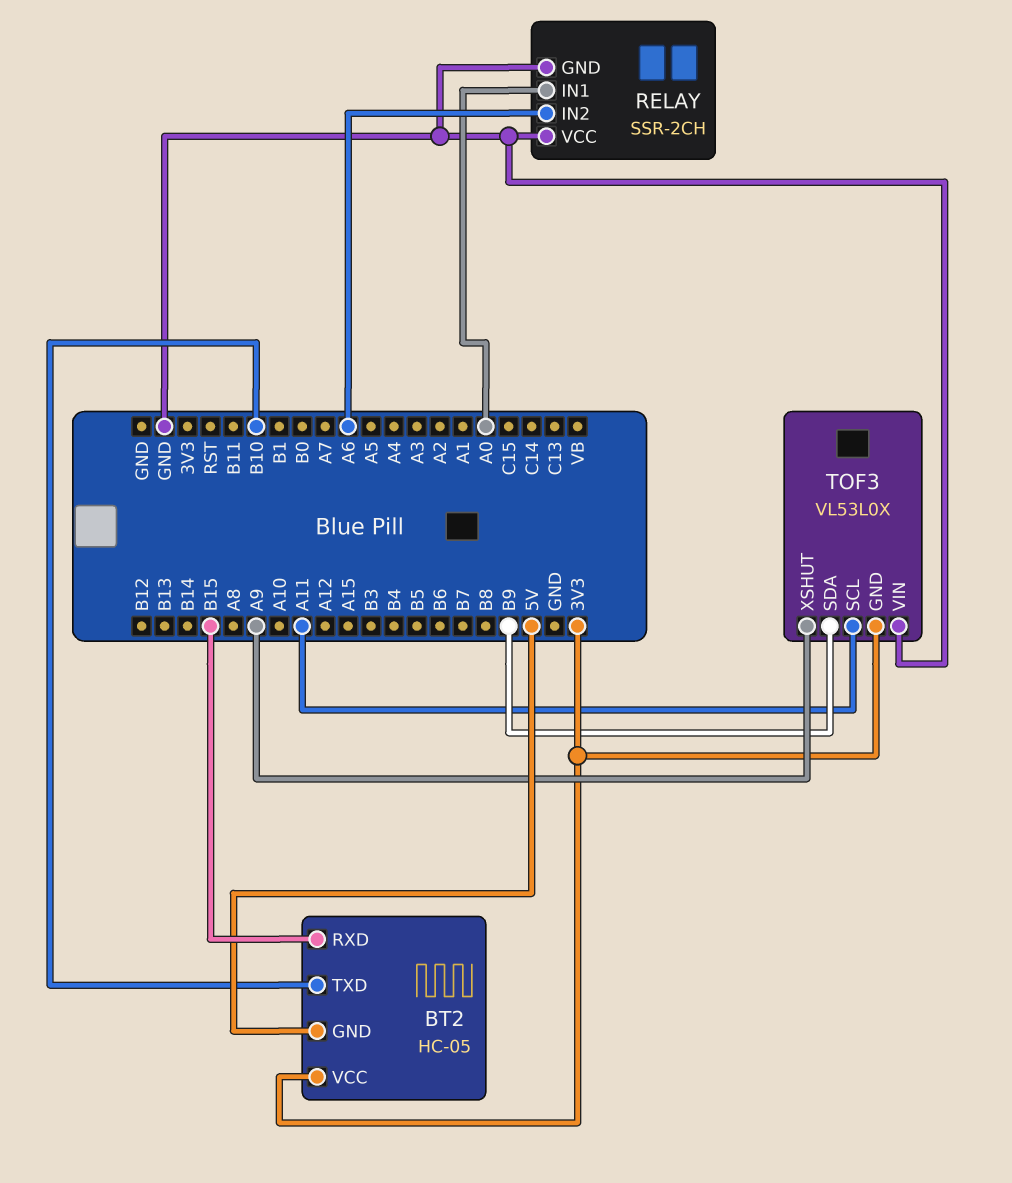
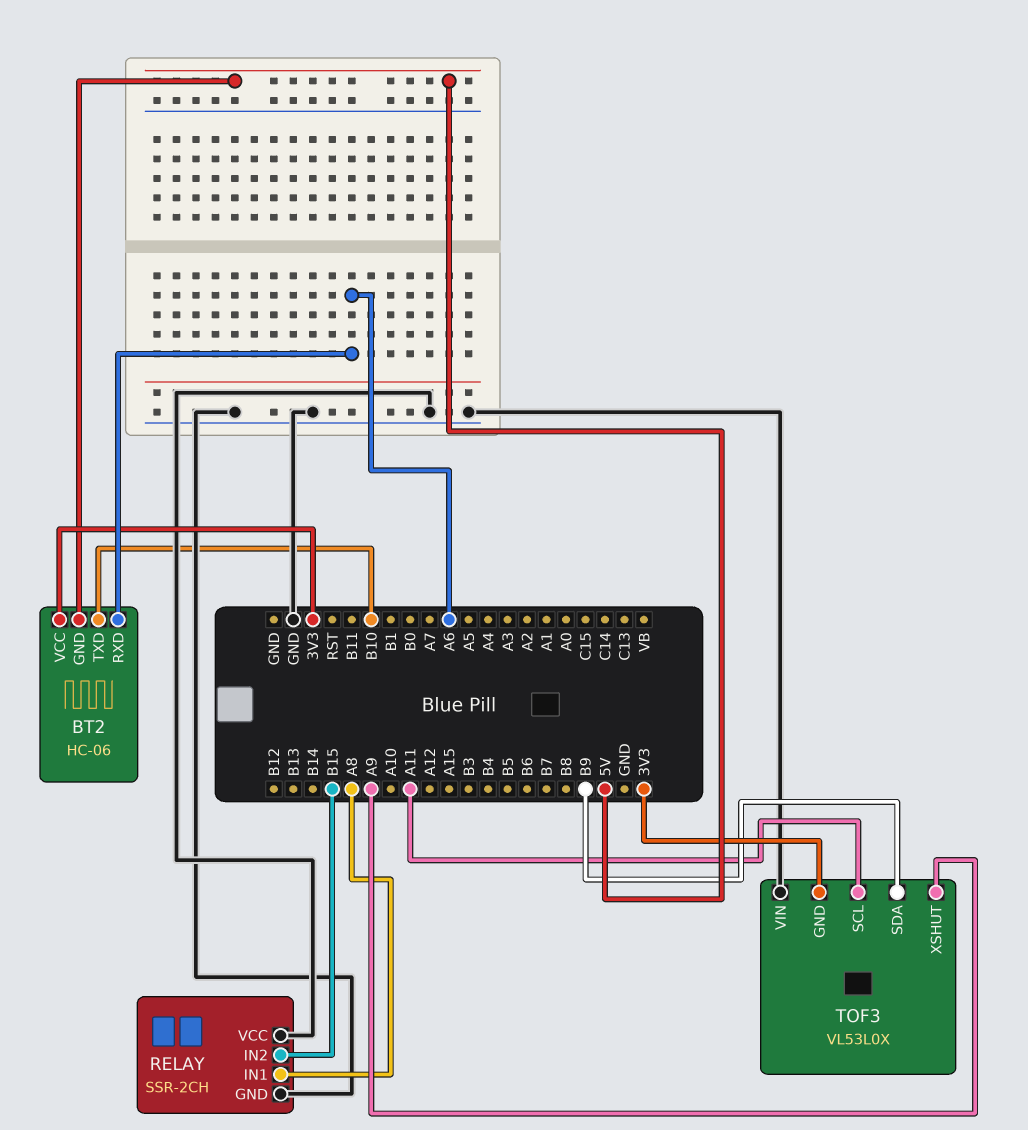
BT2: HC-05 -> HC-06
BT2 pin RXD: B15 -> A6
RELAY pin IN1: A0 -> A8
RELAY pin IN2: A6 -> B15

